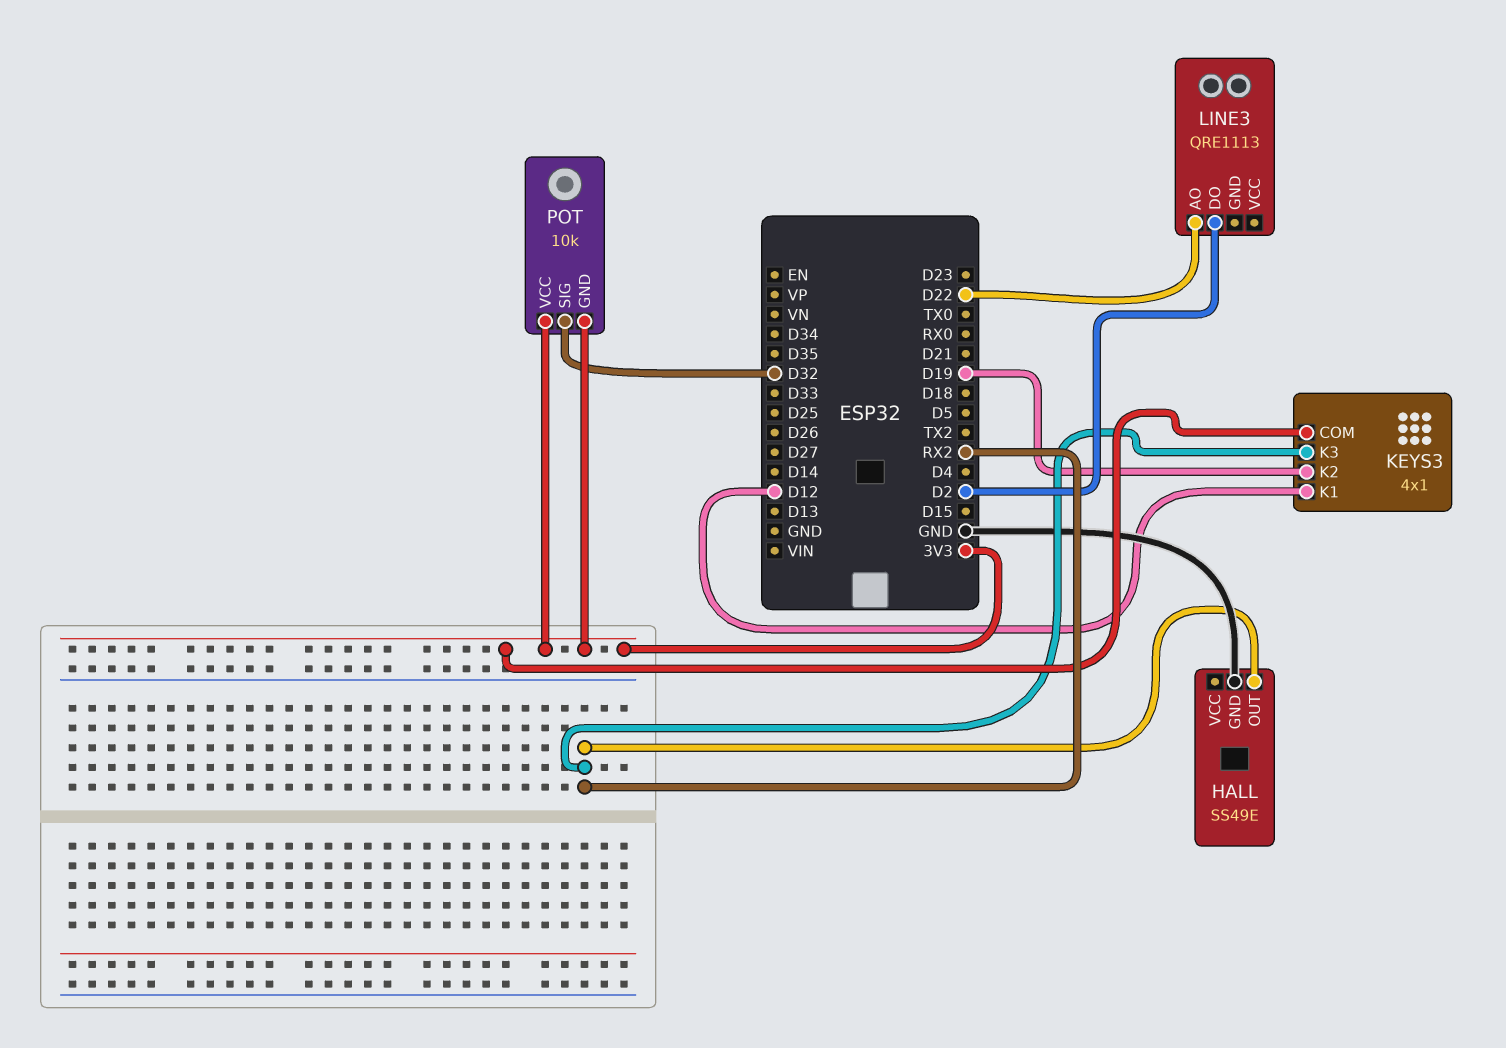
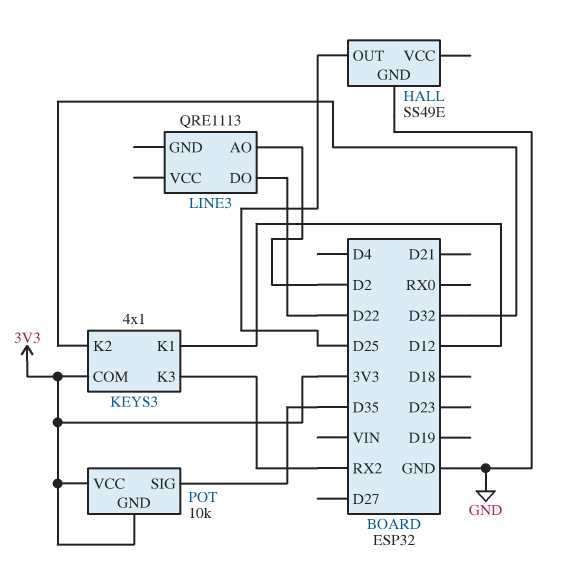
HALL pin OUT: RX2 -> D25
KEYS3 pin K2: D19 -> D32
LINE3 pin AO: D22 -> D2
LINE3 pin DO: D2 -> D22
POT pin SIG: D32 -> D35

